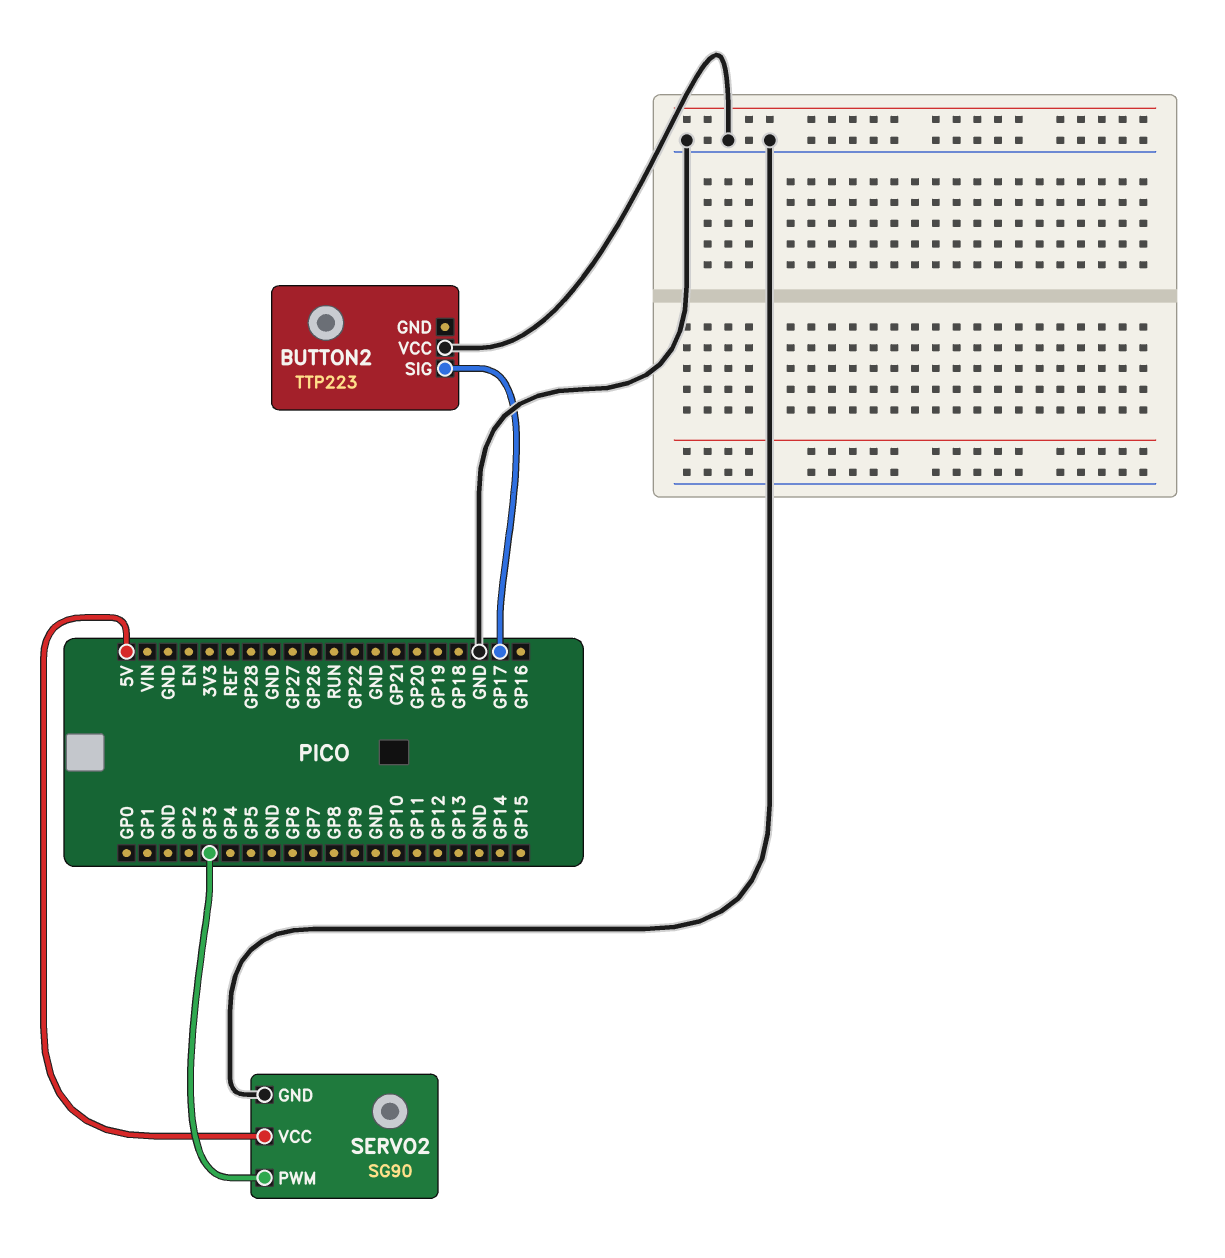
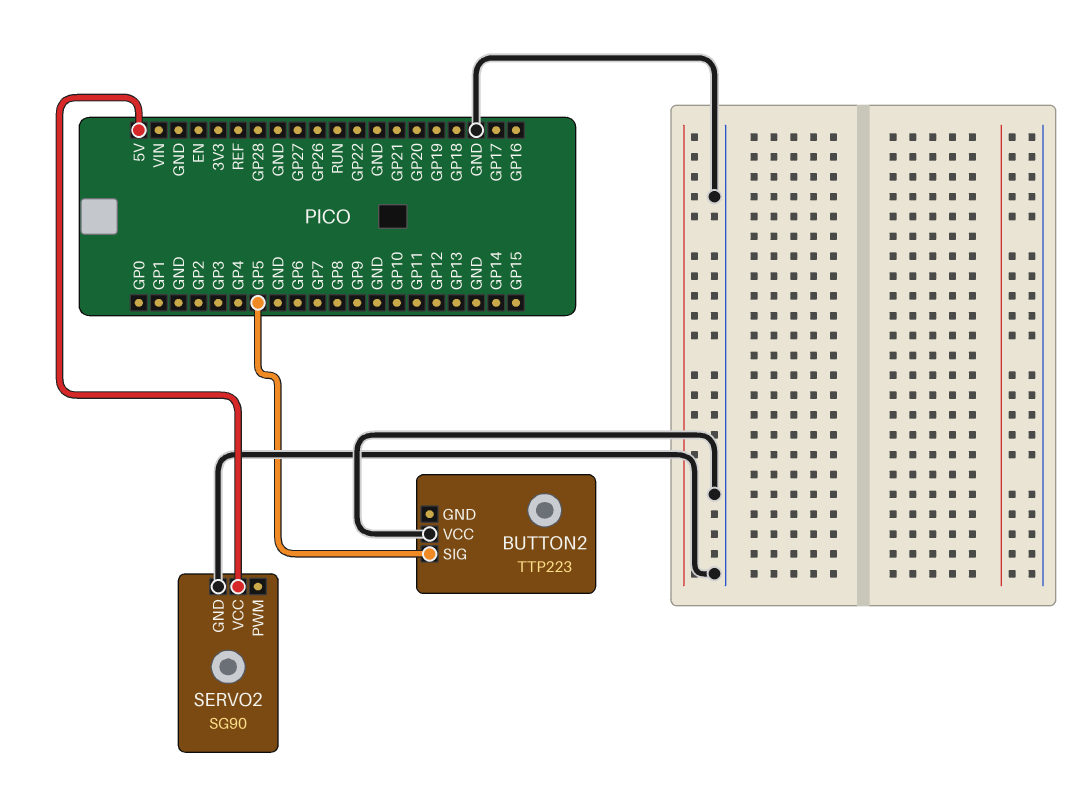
BUTTON2 pin SIG: GP17 -> GP5
SERVO2 pin PWM: GP3 -> none

